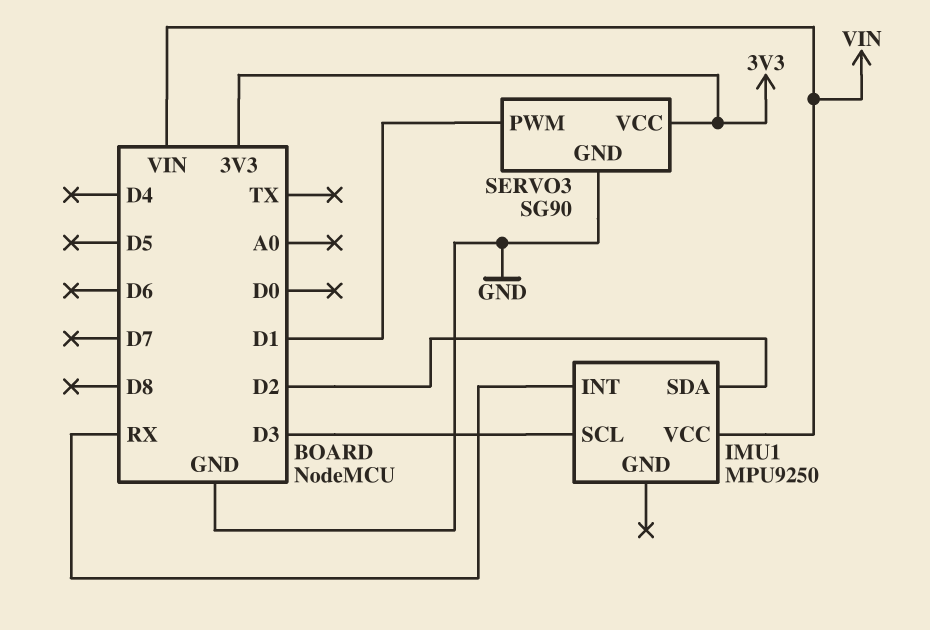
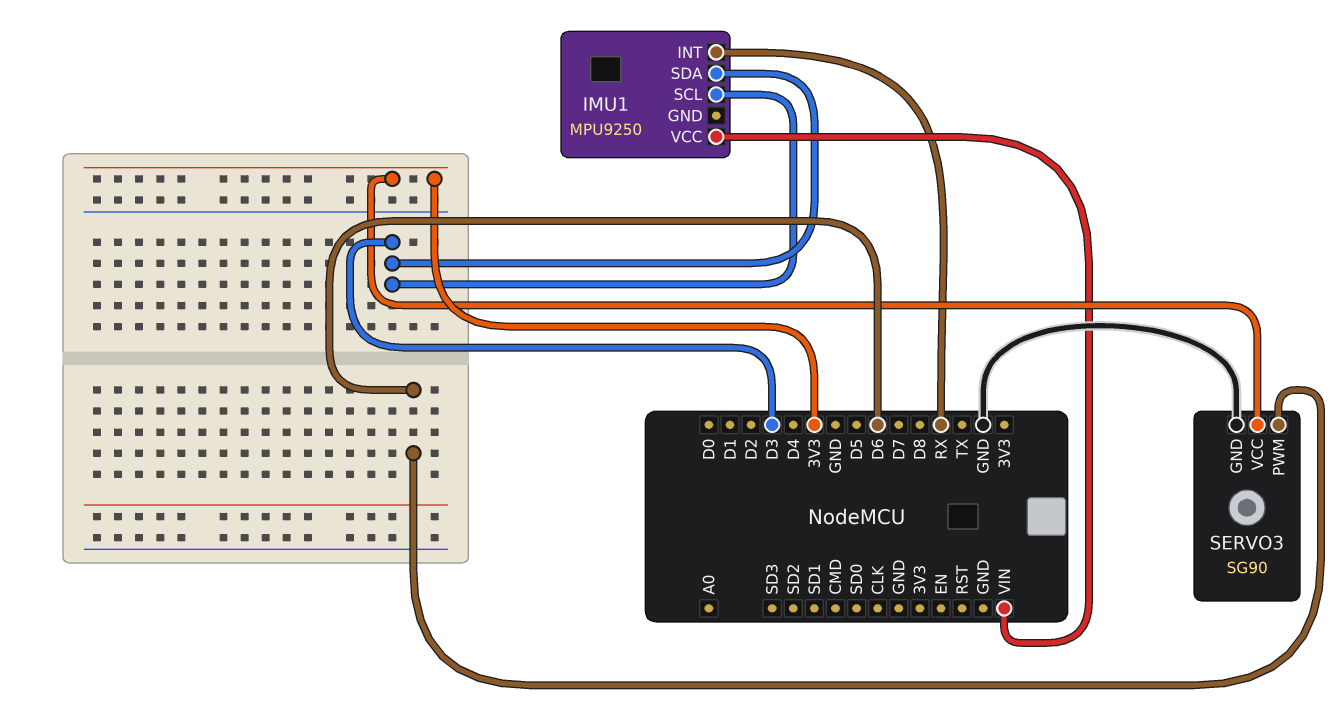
IMU1 pin SDA: D2 -> D3
SERVO3 pin PWM: D1 -> D6

